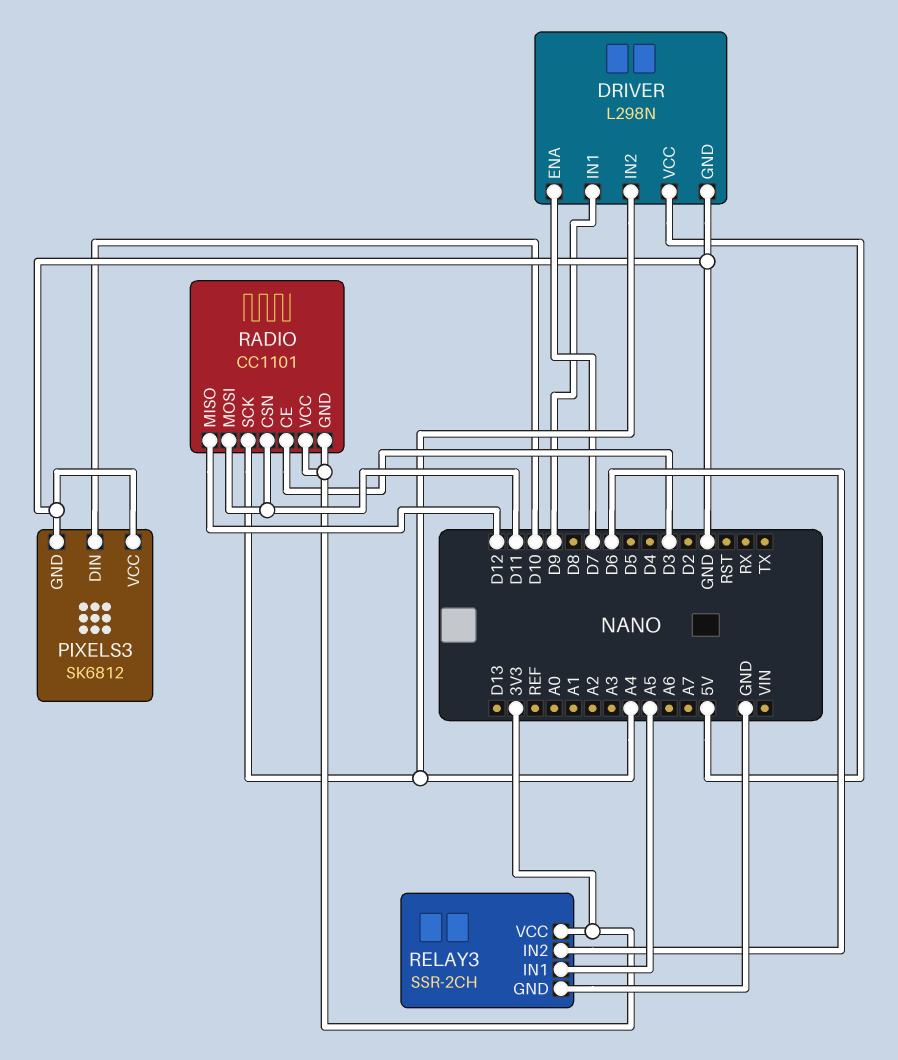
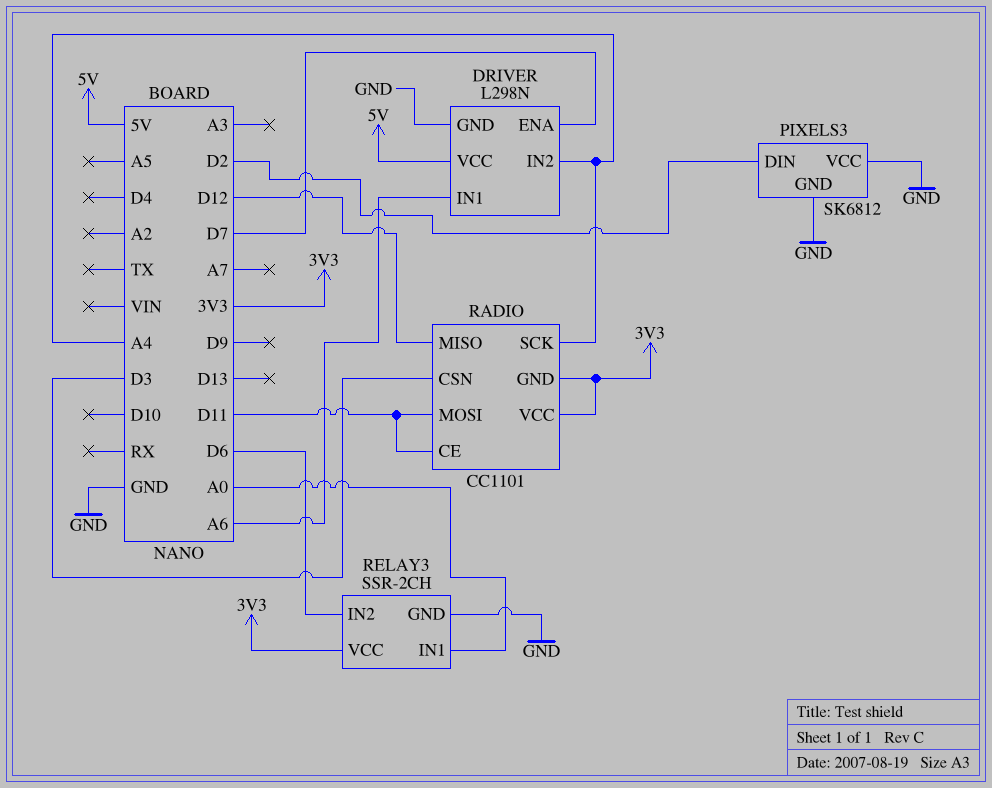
DRIVER pin IN1: D9 -> A6
PIXELS3 pin DIN: D10 -> D2
RADIO pin CE: D3 -> D11
RADIO pin CSN: D11 -> D3
RELAY3 pin IN1: A5 -> A0

